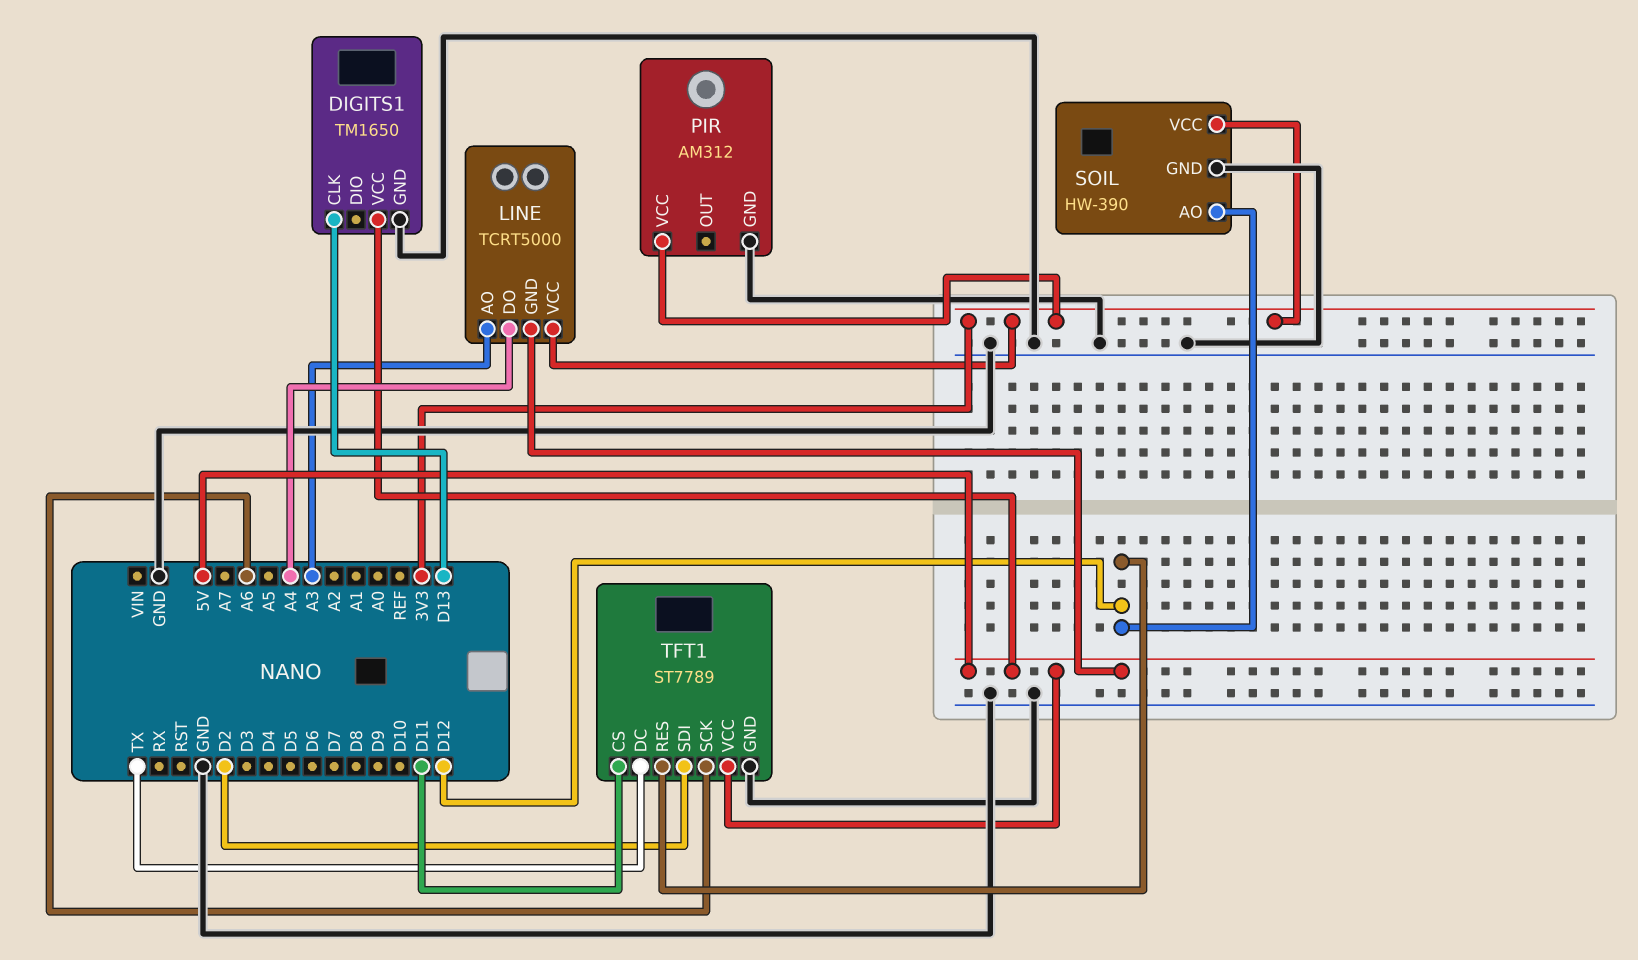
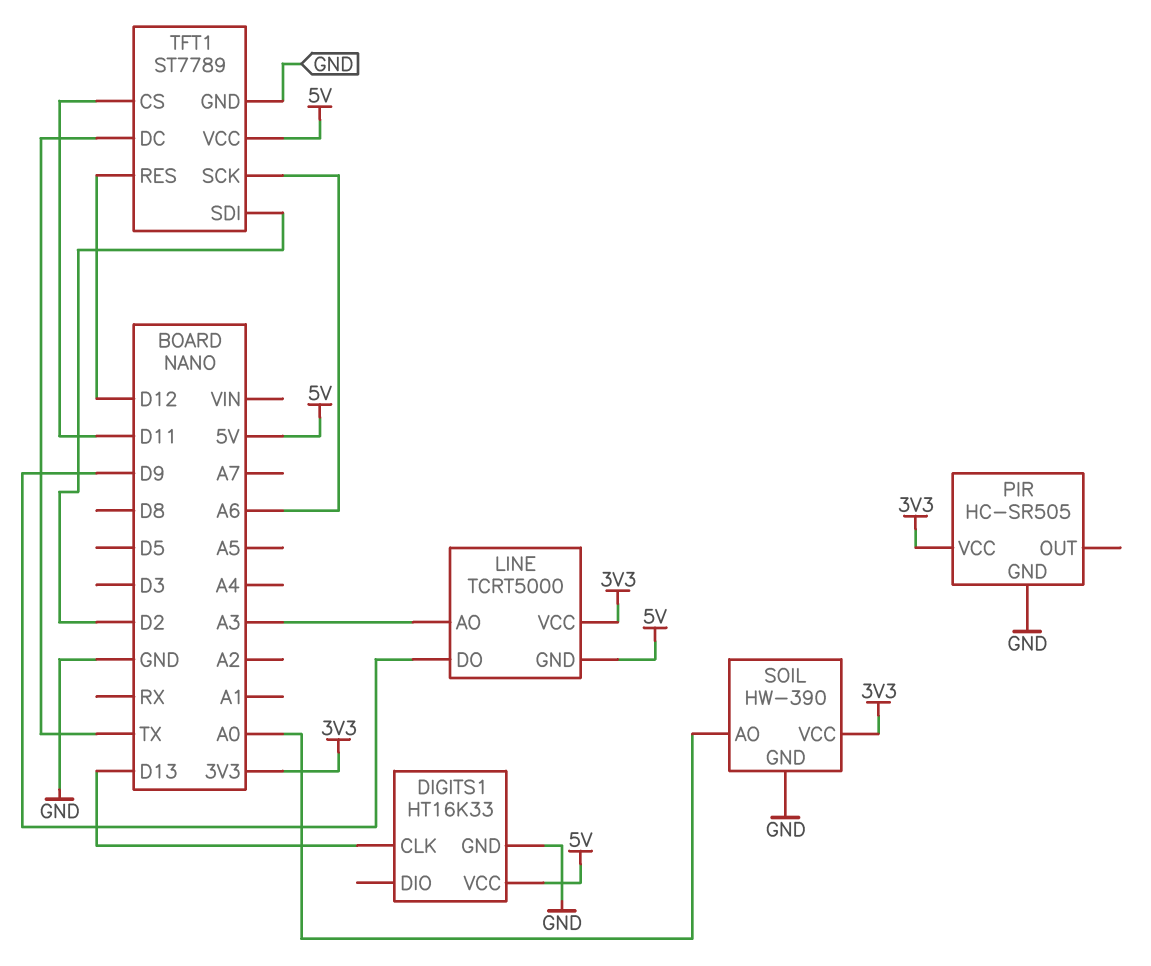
DIGITS1: TM1650 -> HT16K33
LINE pin DO: A4 -> D9
PIR: AM312 -> HC-SR505
SOIL pin AO: D12 -> A0

